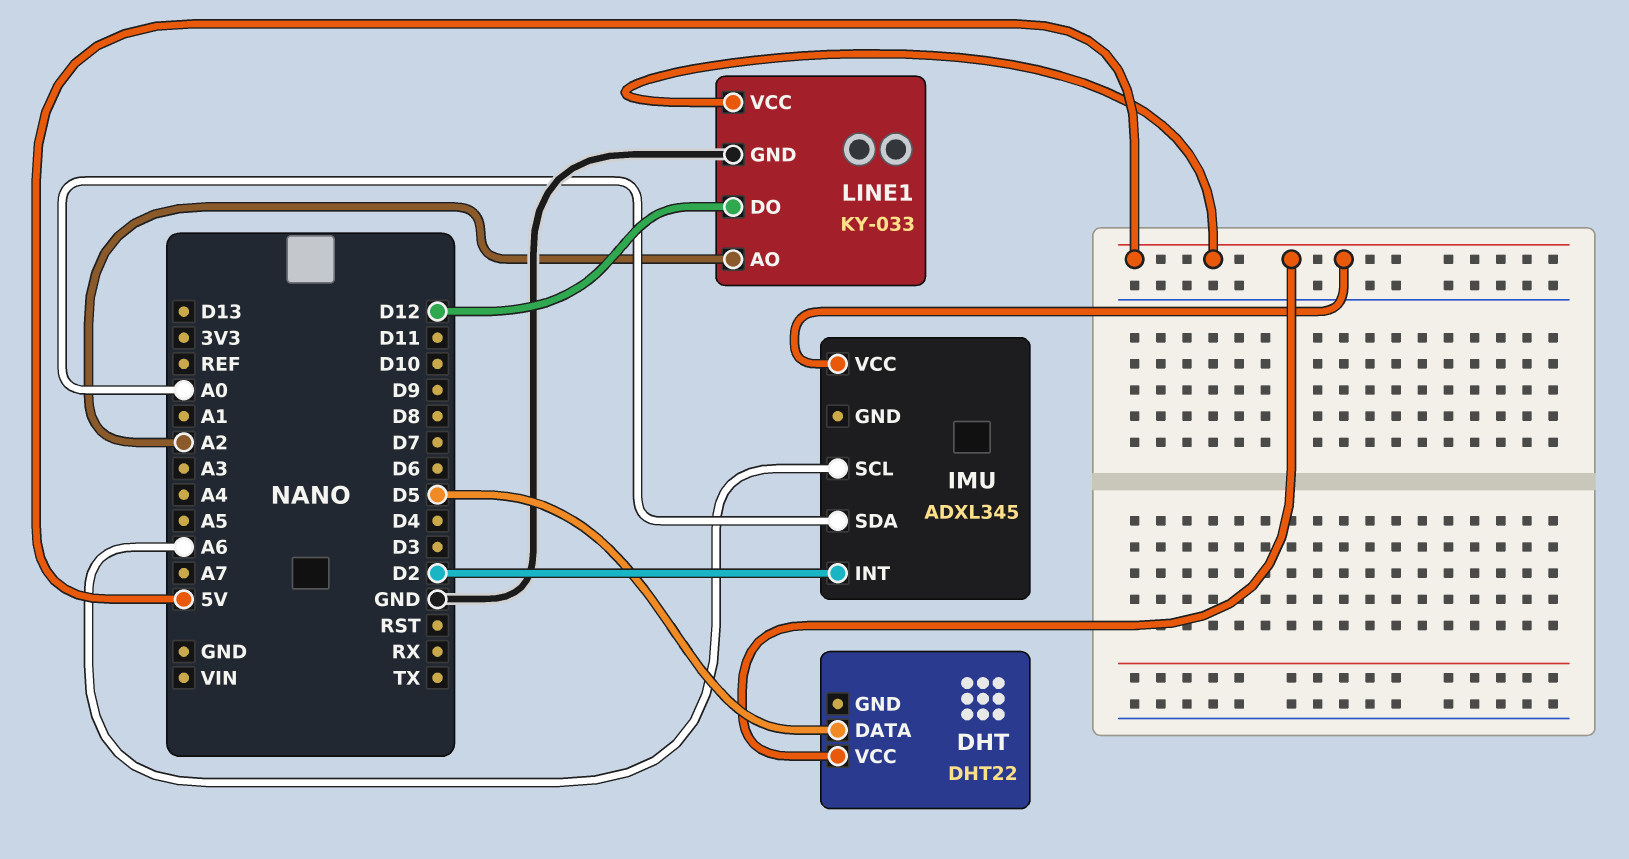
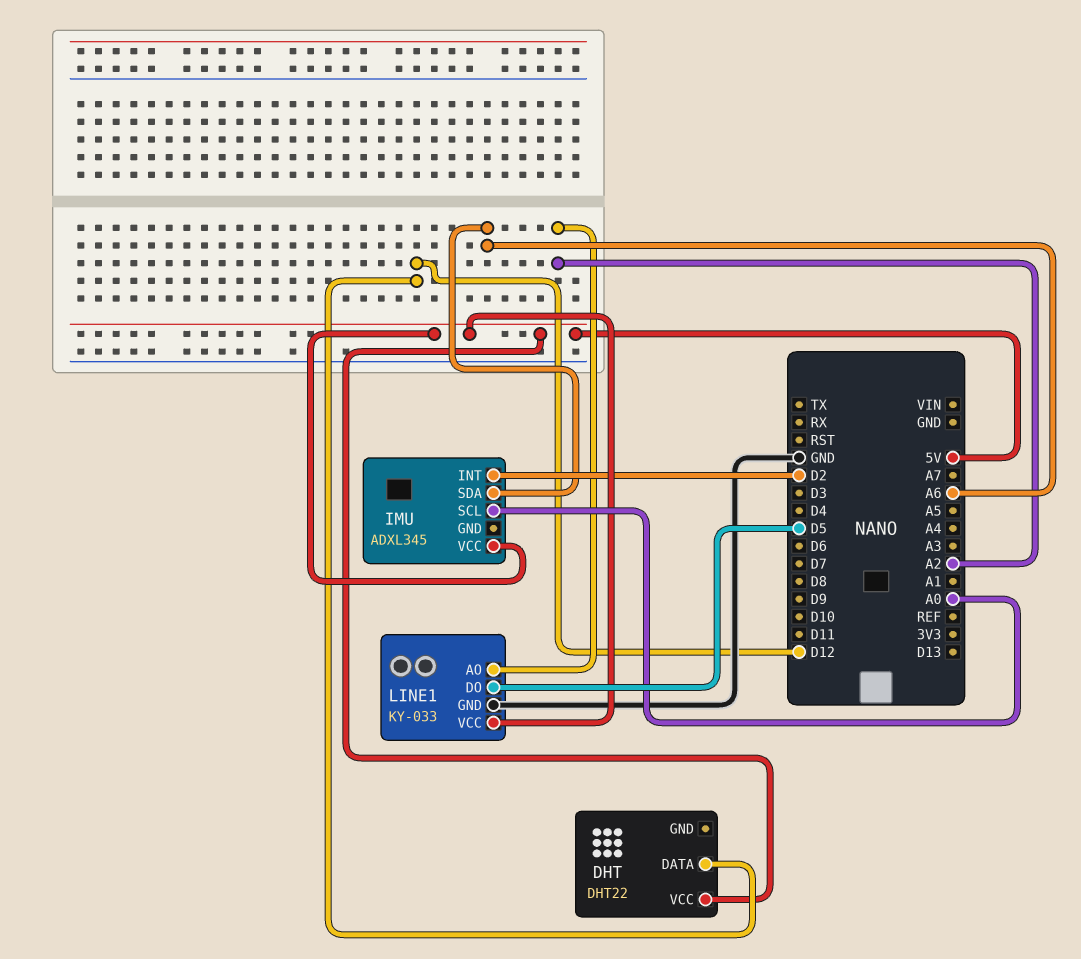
DHT pin DATA: D5 -> D12
IMU pin SCL: A6 -> A0
IMU pin SDA: A0 -> A6
LINE1 pin DO: D12 -> D5

